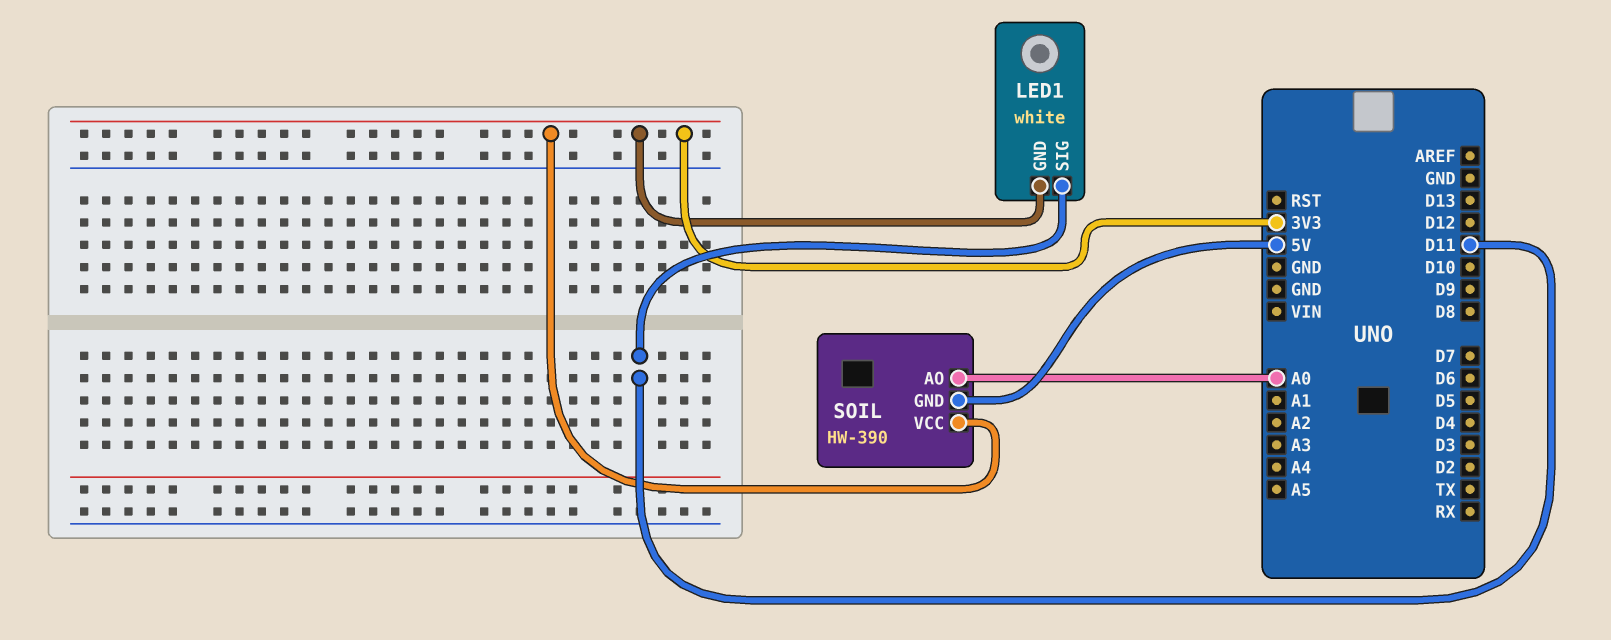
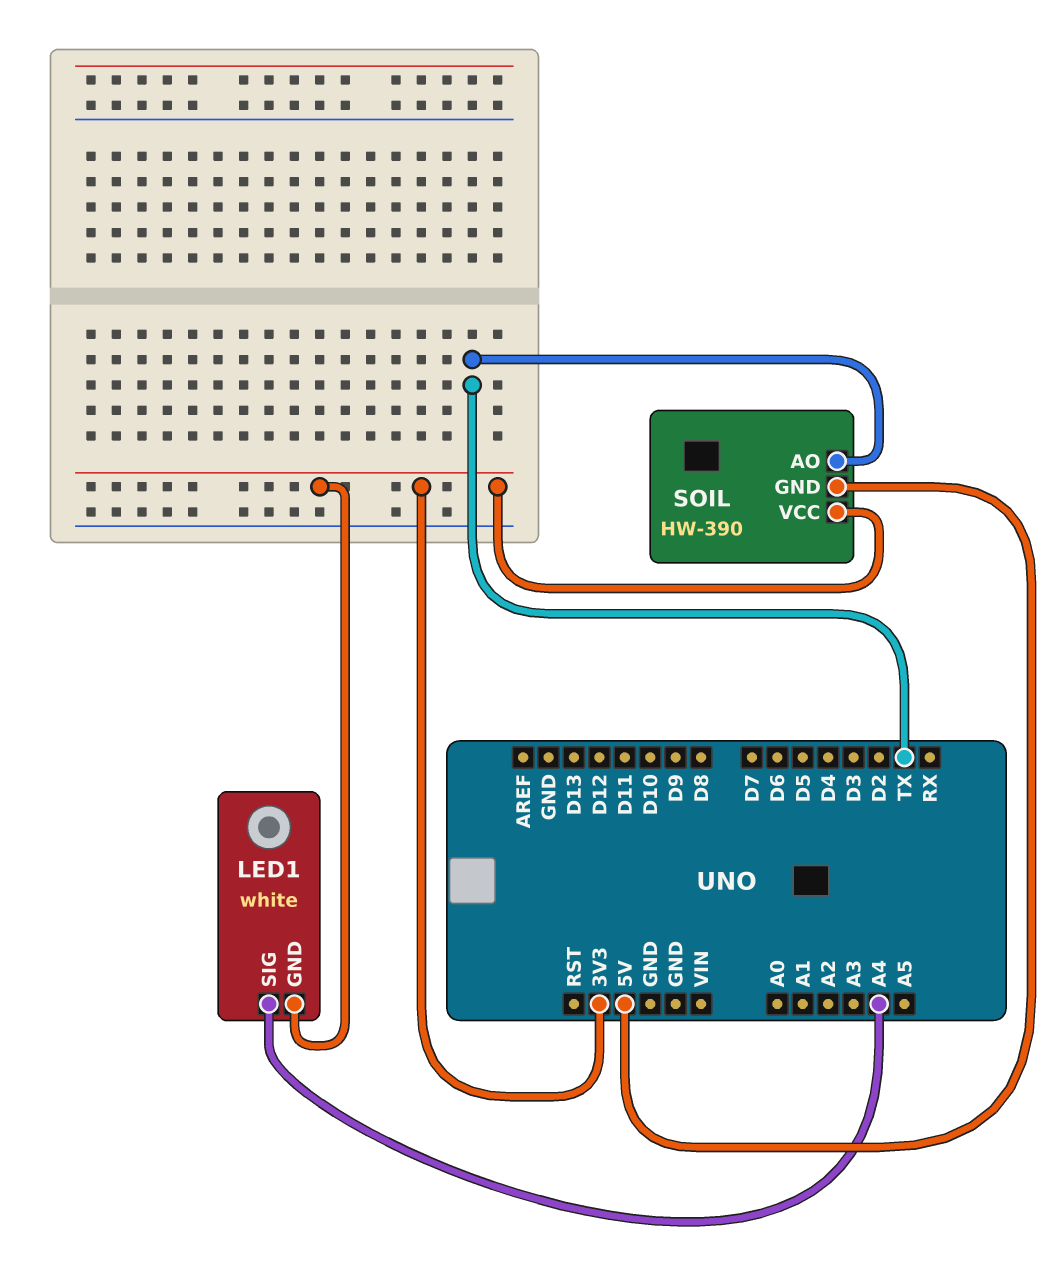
LED1 pin SIG: D11 -> A4
SOIL pin AO: A0 -> TX

